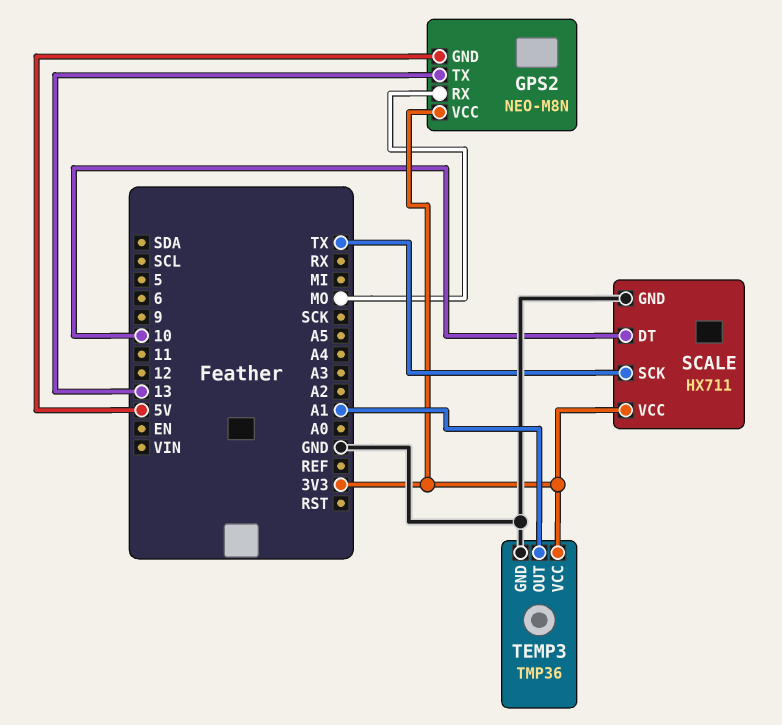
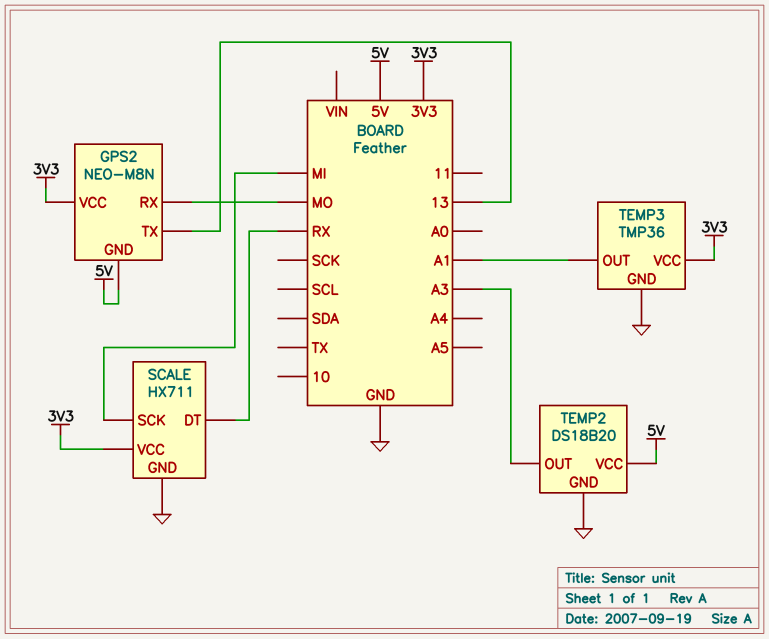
SCALE pin DT: 10 -> RX
SCALE pin SCK: TX -> MI
TEMP2: none -> DS18B20
TEMP2 pin GND: none -> GND
TEMP2 pin OUT: none -> A3
TEMP2 pin VCC: none -> 5V

